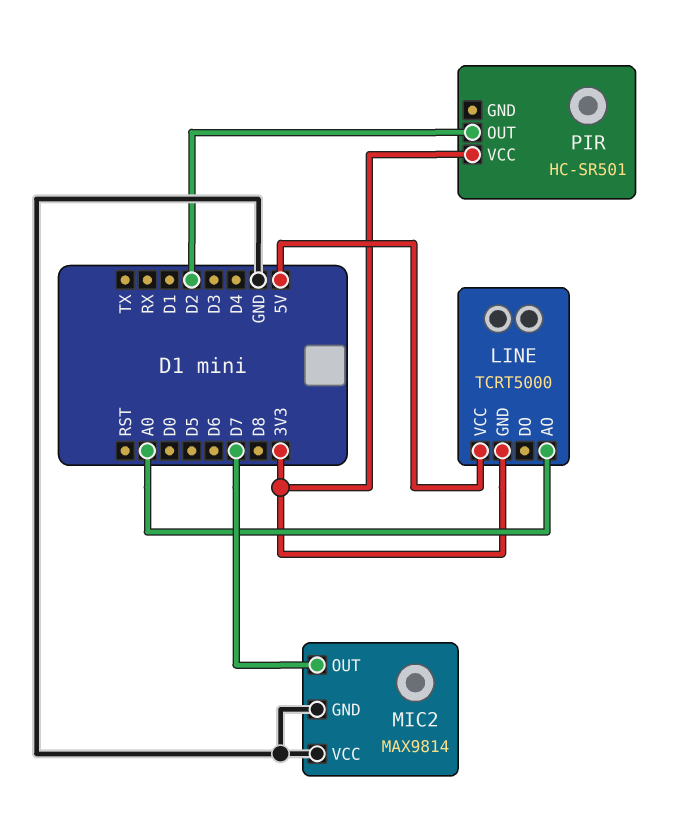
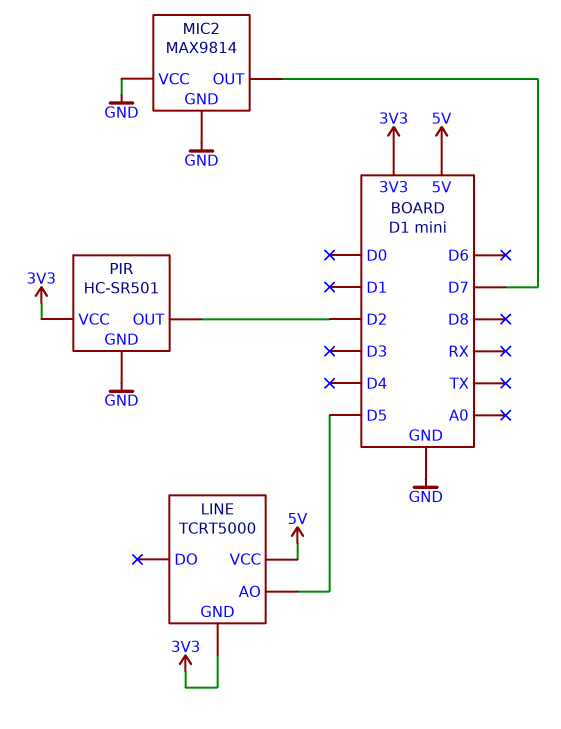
LINE pin AO: A0 -> D5
PIR pin GND: none -> GND

